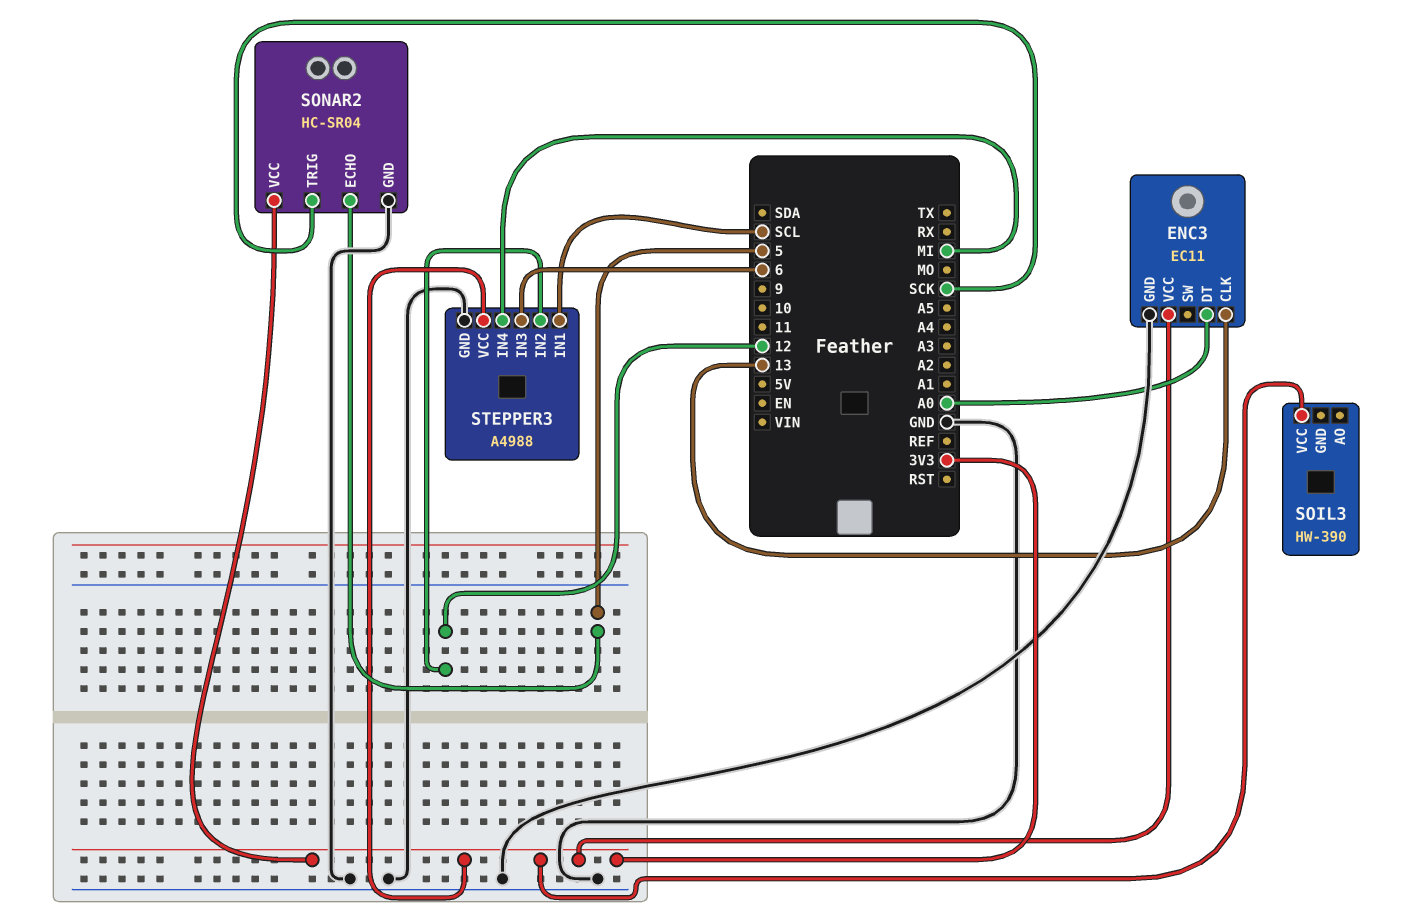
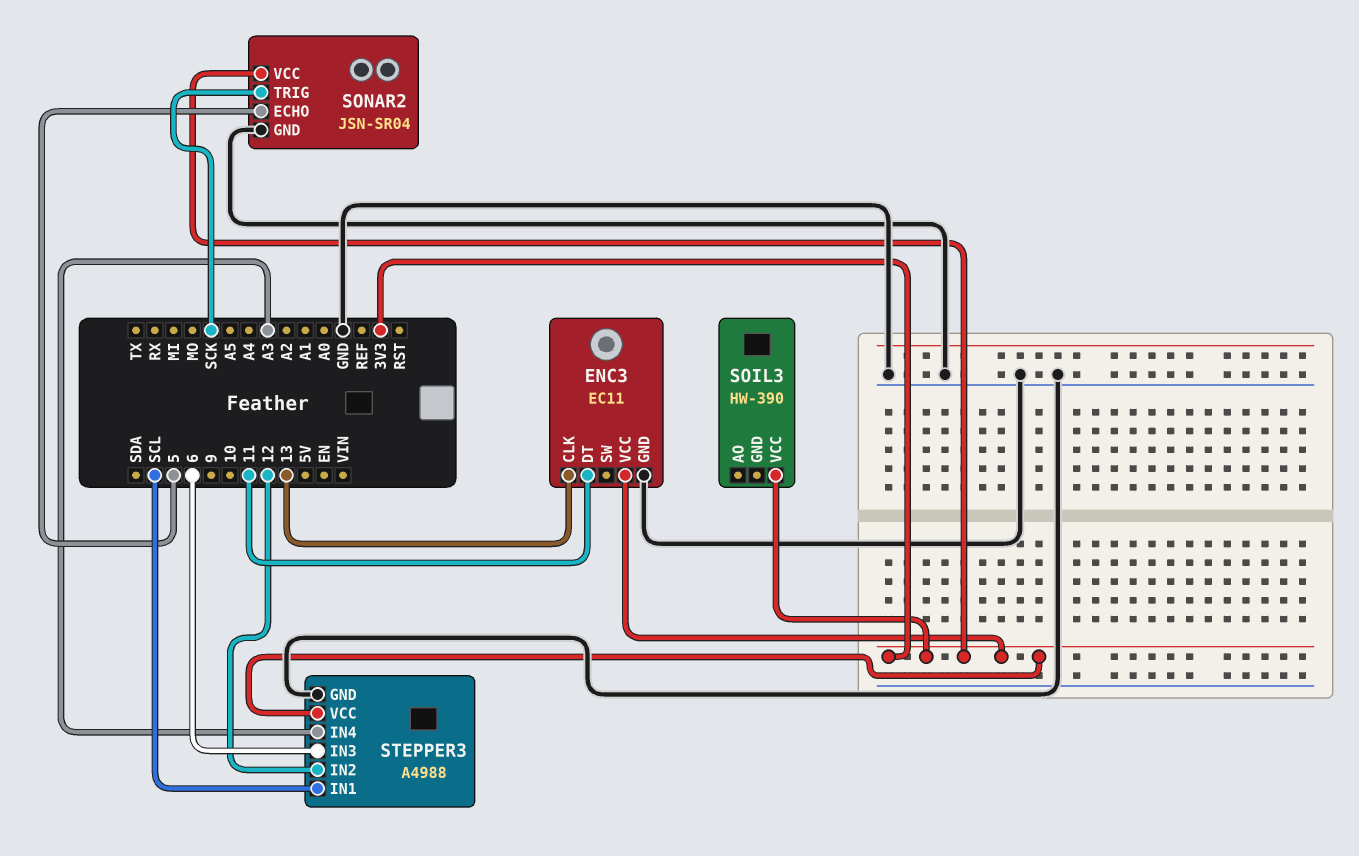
ENC3 pin DT: A0 -> 11
SONAR2: HC-SR04 -> JSN-SR04
STEPPER3 pin IN4: MI -> A3

